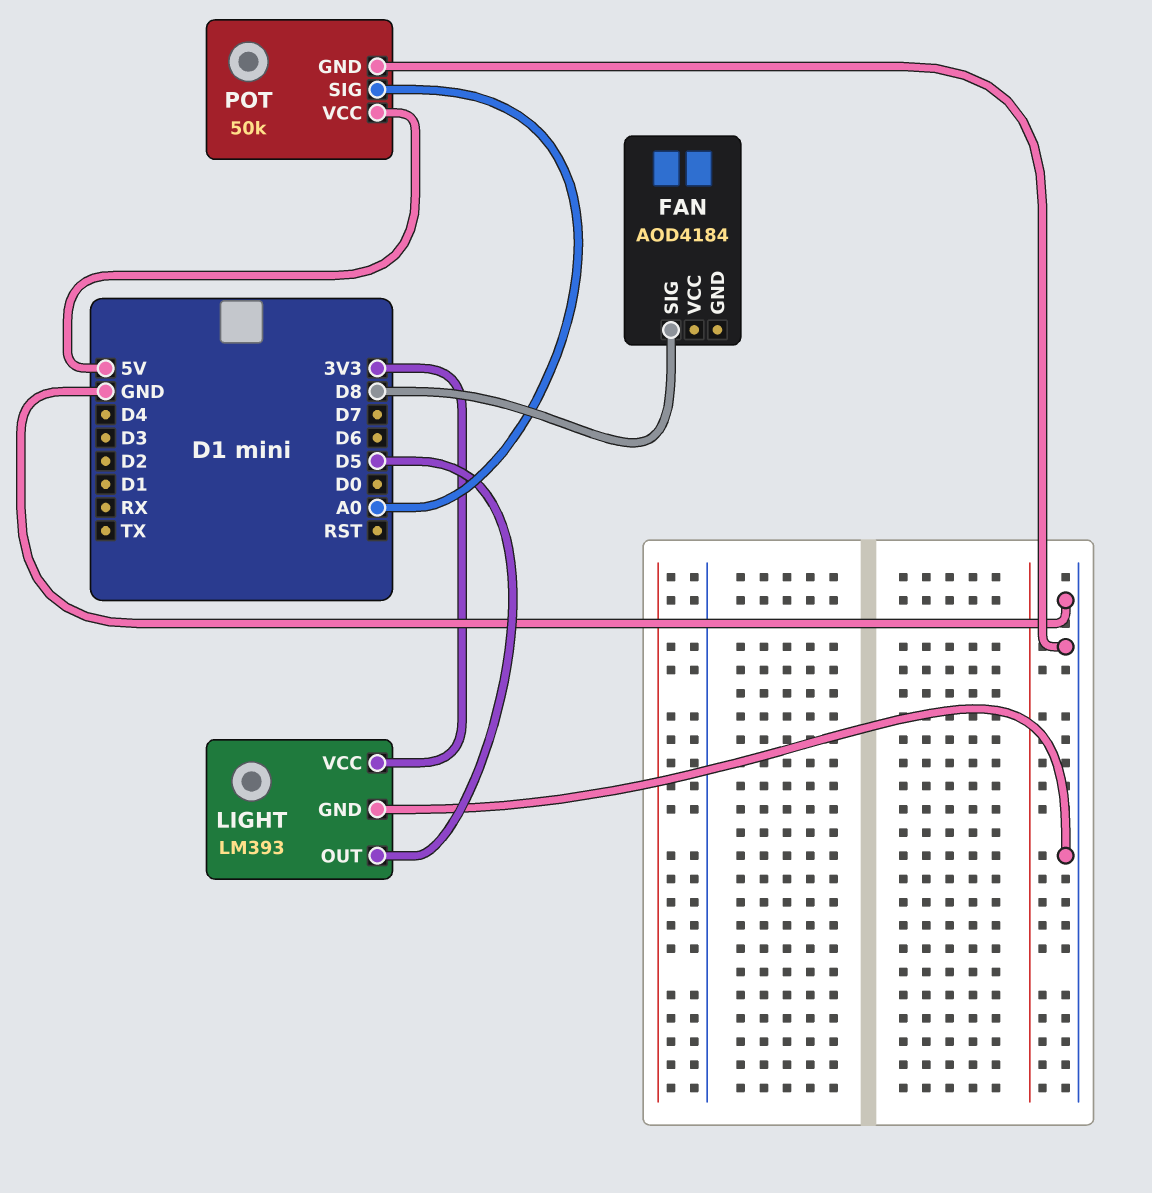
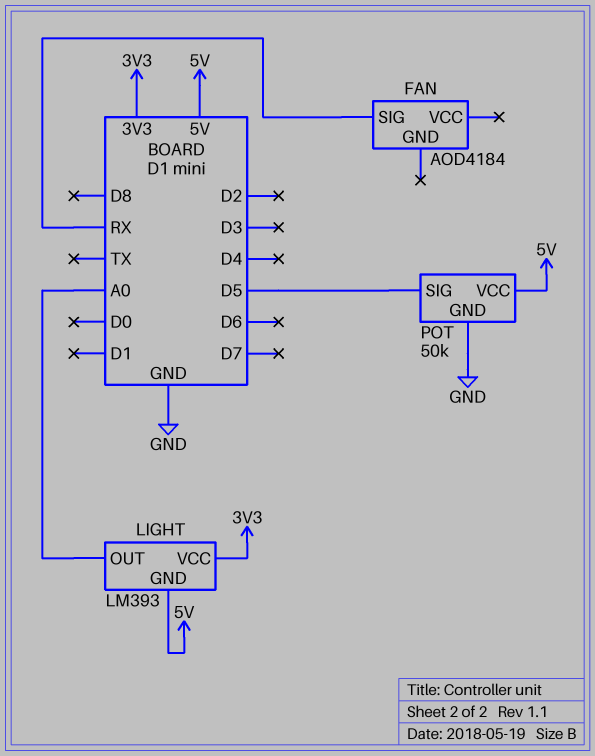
FAN pin SIG: D8 -> RX
LIGHT pin GND: GND -> 5V
LIGHT pin OUT: D5 -> A0
POT pin SIG: A0 -> D5

